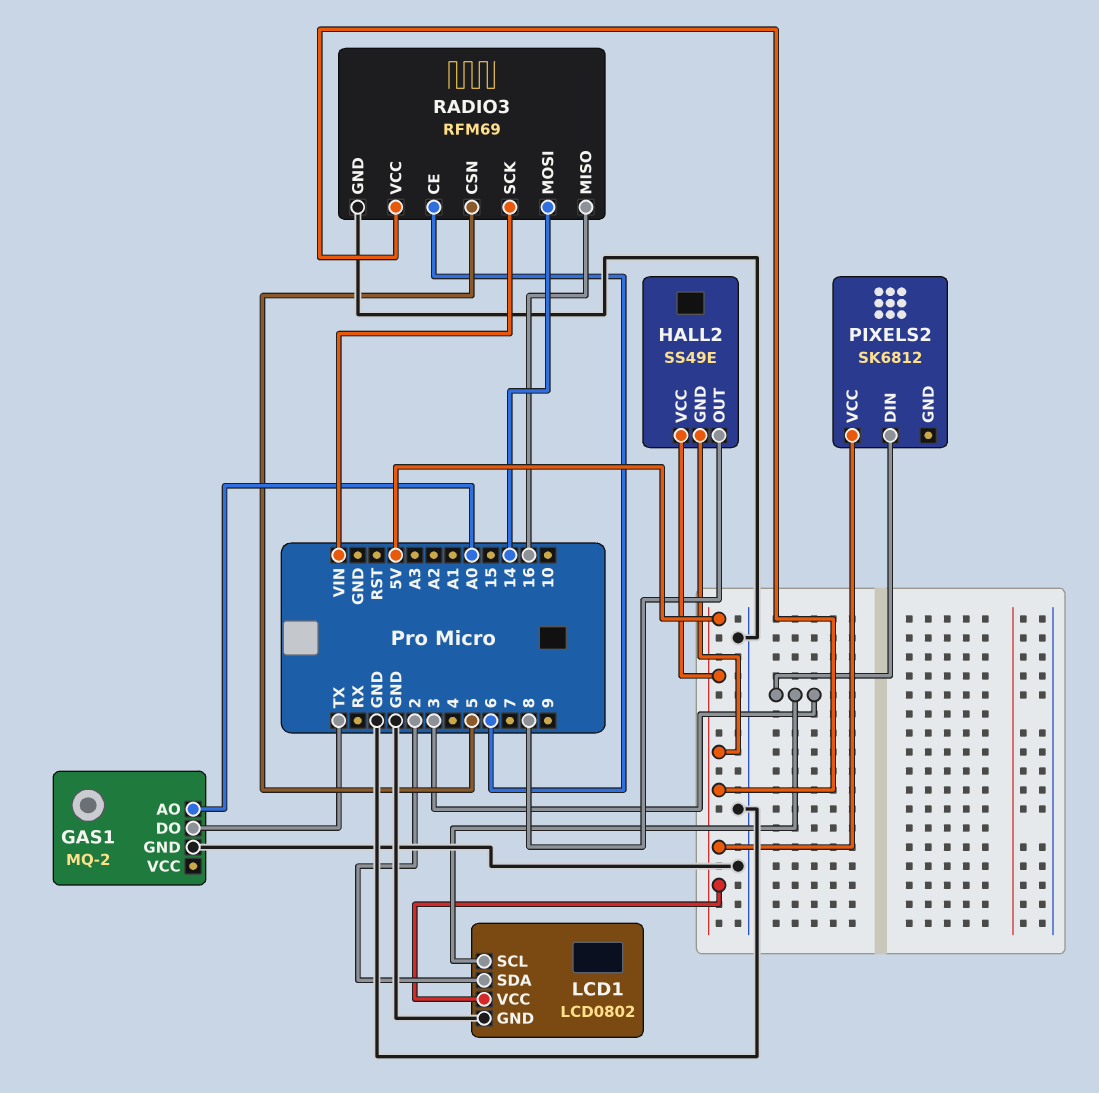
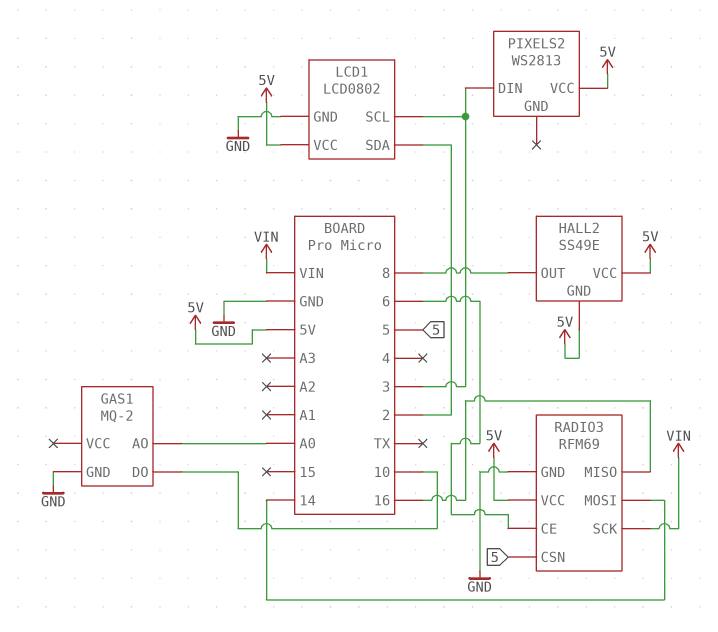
GAS1 pin DO: TX -> 10
PIXELS2: SK6812 -> WS2813

